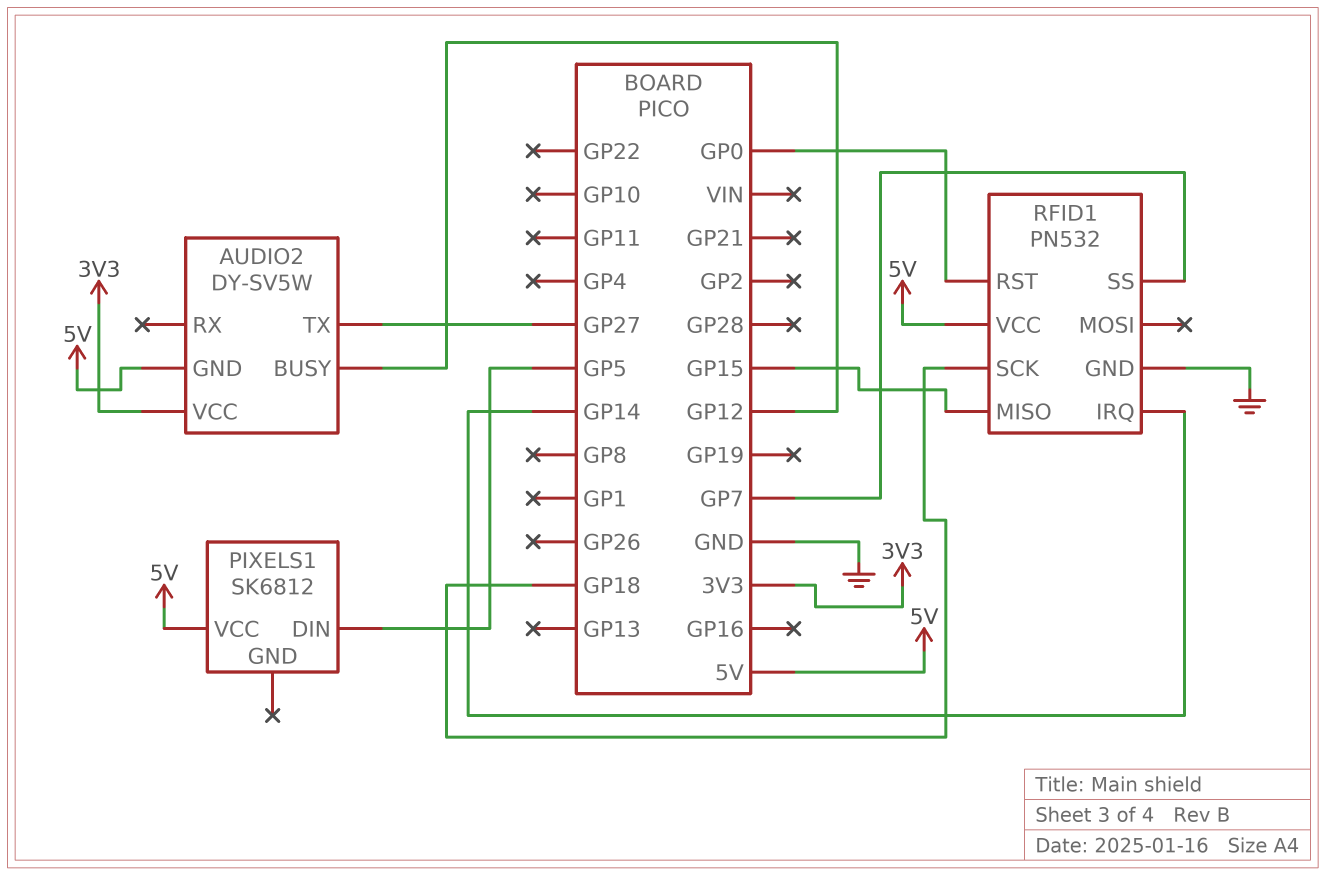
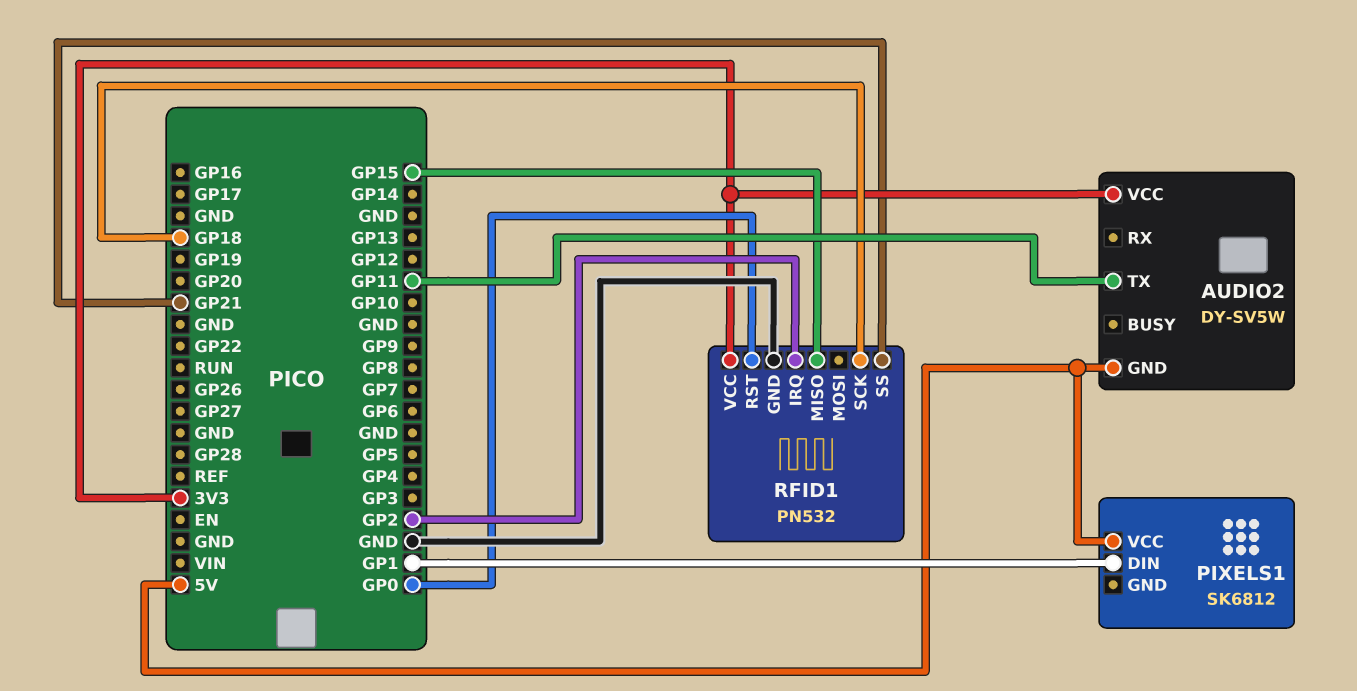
AUDIO2 pin BUSY: GP12 -> none
AUDIO2 pin TX: GP27 -> GP11
PIXELS1 pin DIN: GP5 -> GP1
RFID1 pin IRQ: GP14 -> GP2
RFID1 pin SS: GP7 -> GP21
RFID1 pin VCC: 5V -> 3V3

